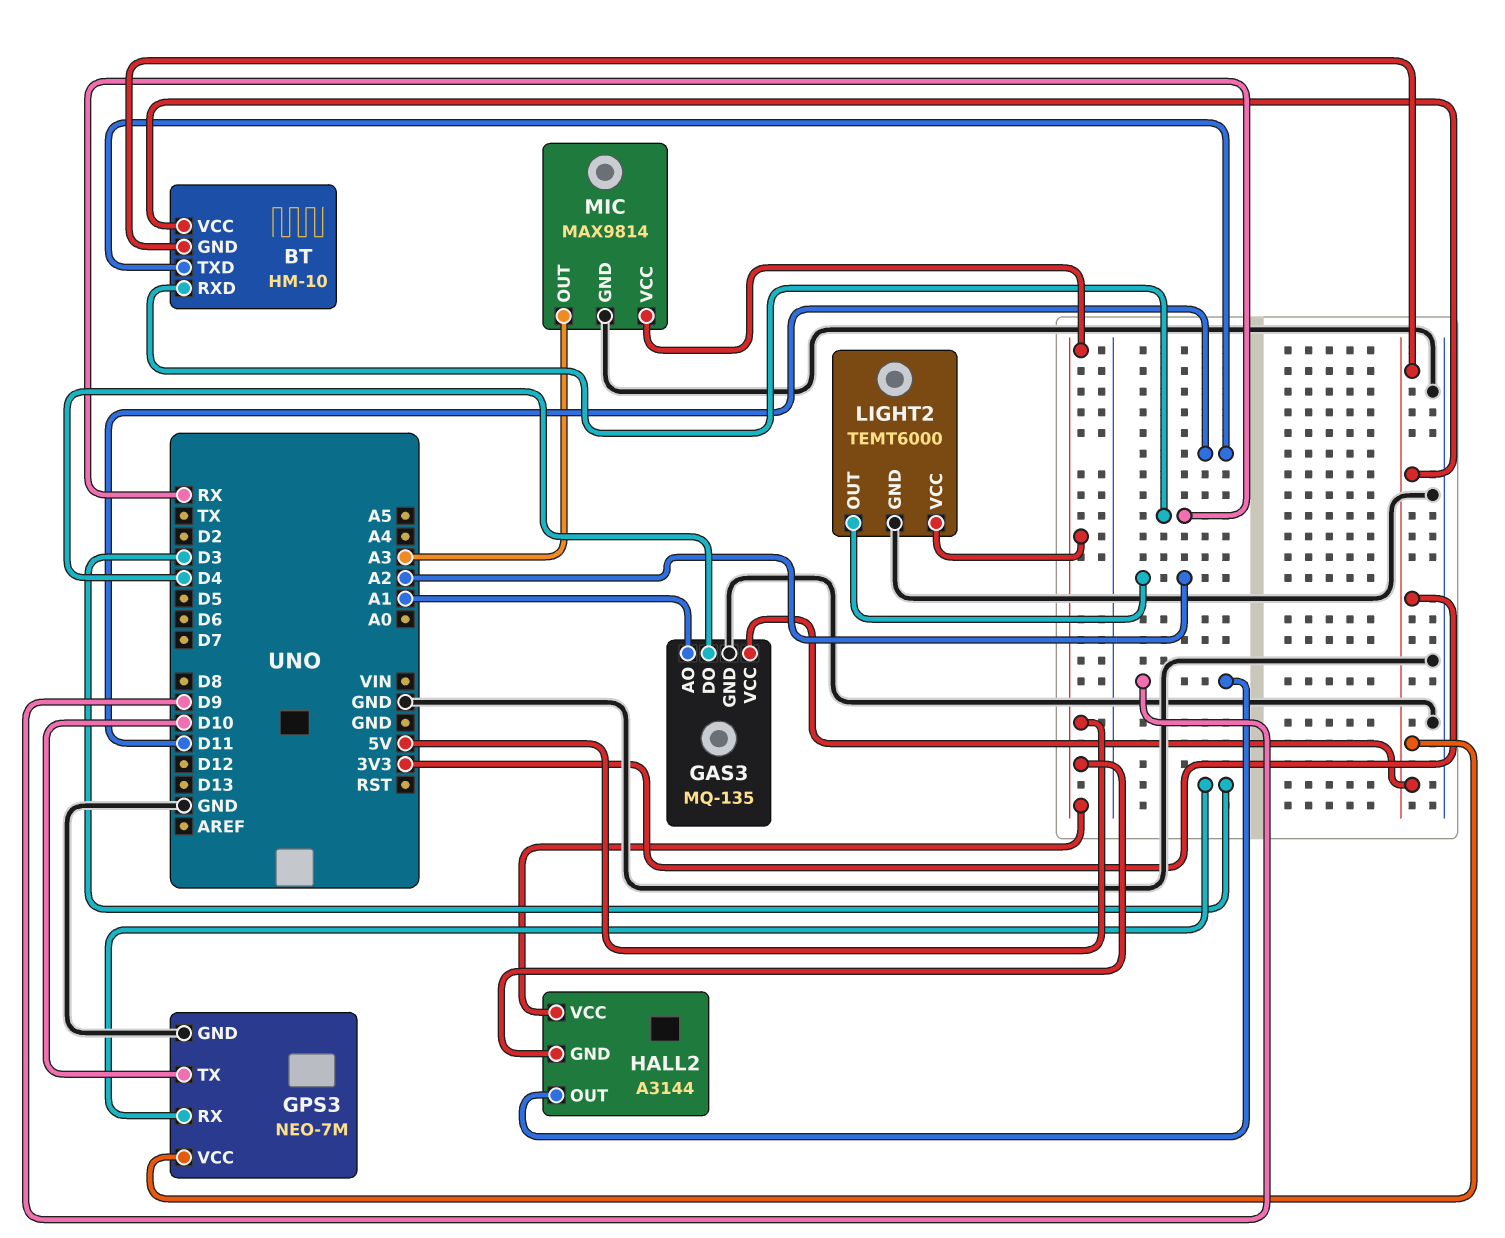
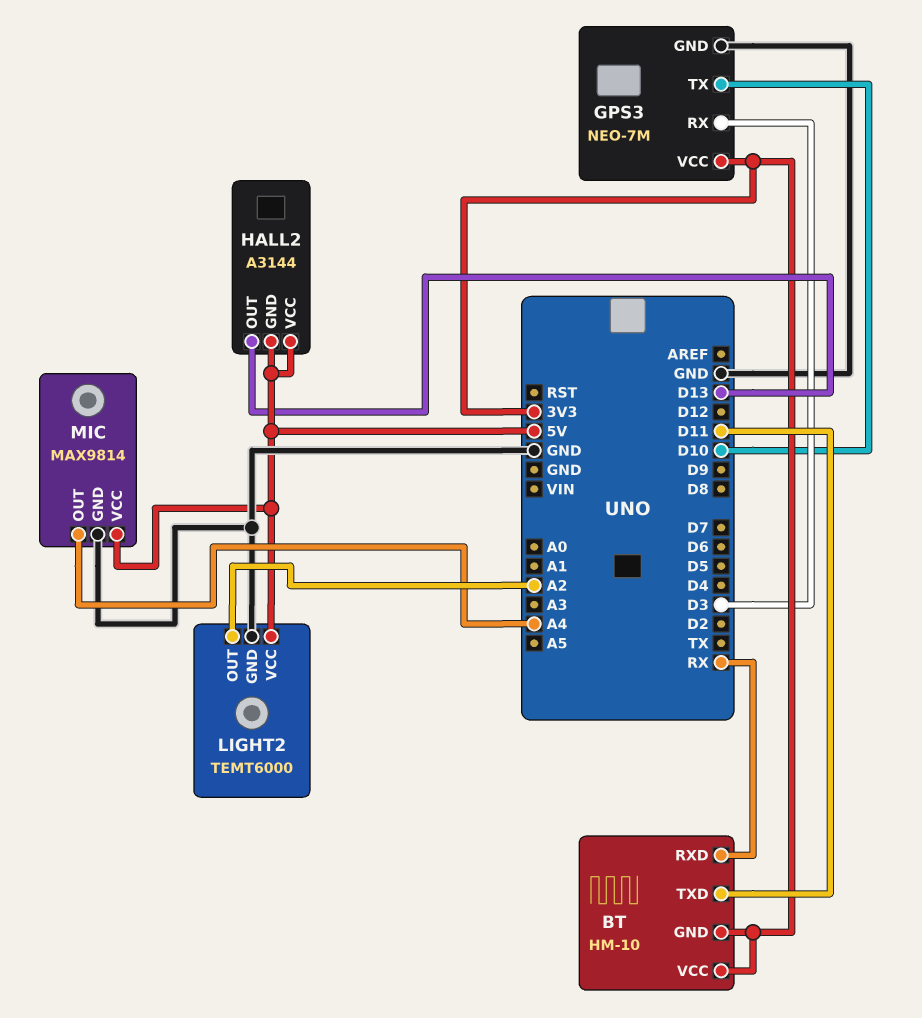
GAS3: MQ-135 -> none
GAS3 pin AO: A1 -> none
GAS3 pin DO: D4 -> none
GAS3 pin GND: GND -> none
GAS3 pin VCC: 3V3 -> none
HALL2 pin OUT: D9 -> D13
MIC pin OUT: A3 -> A4

